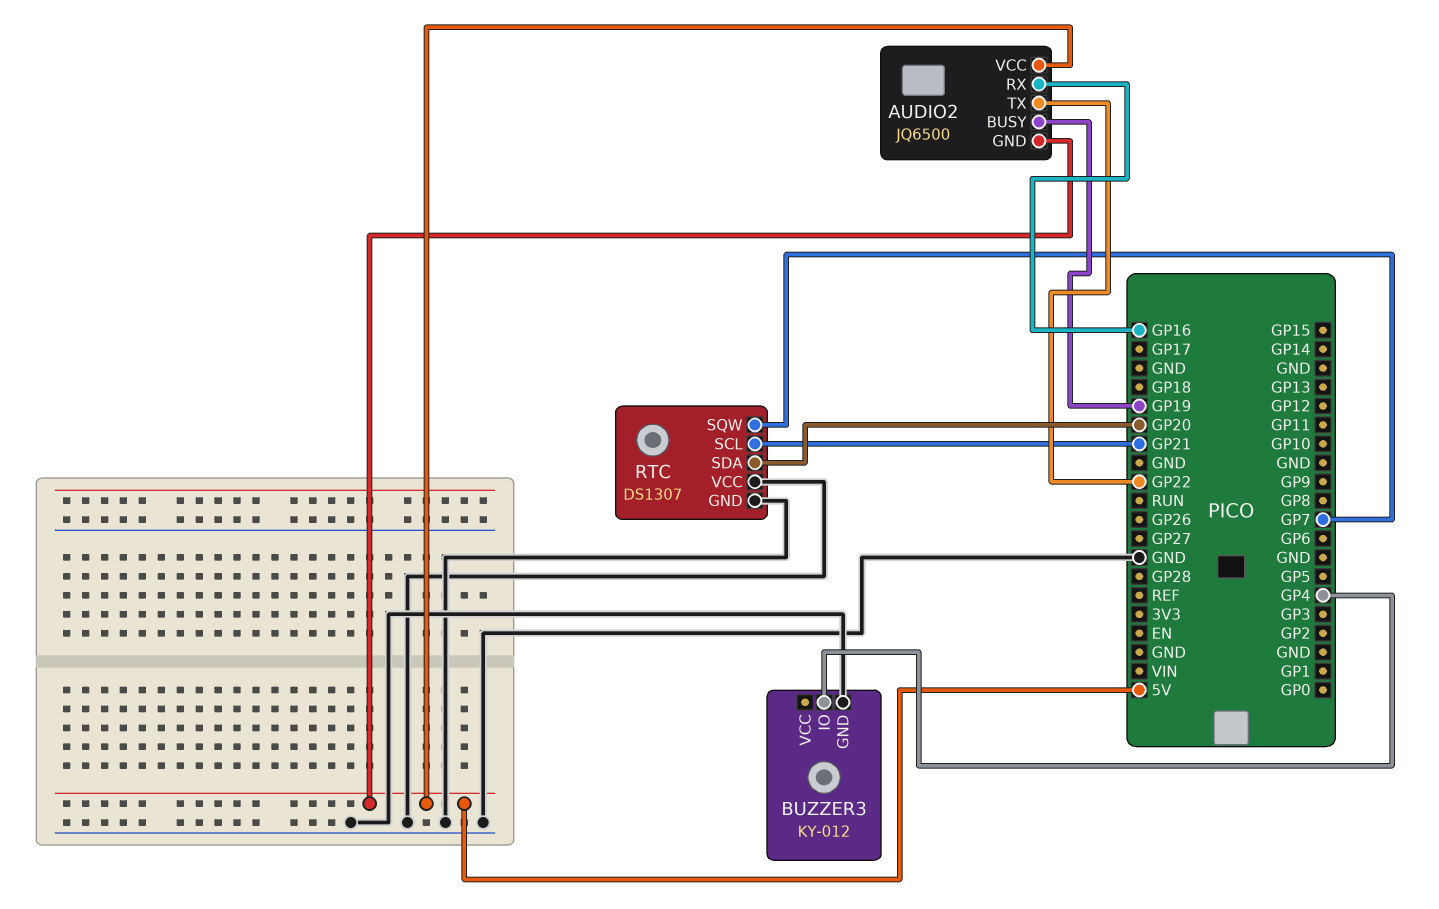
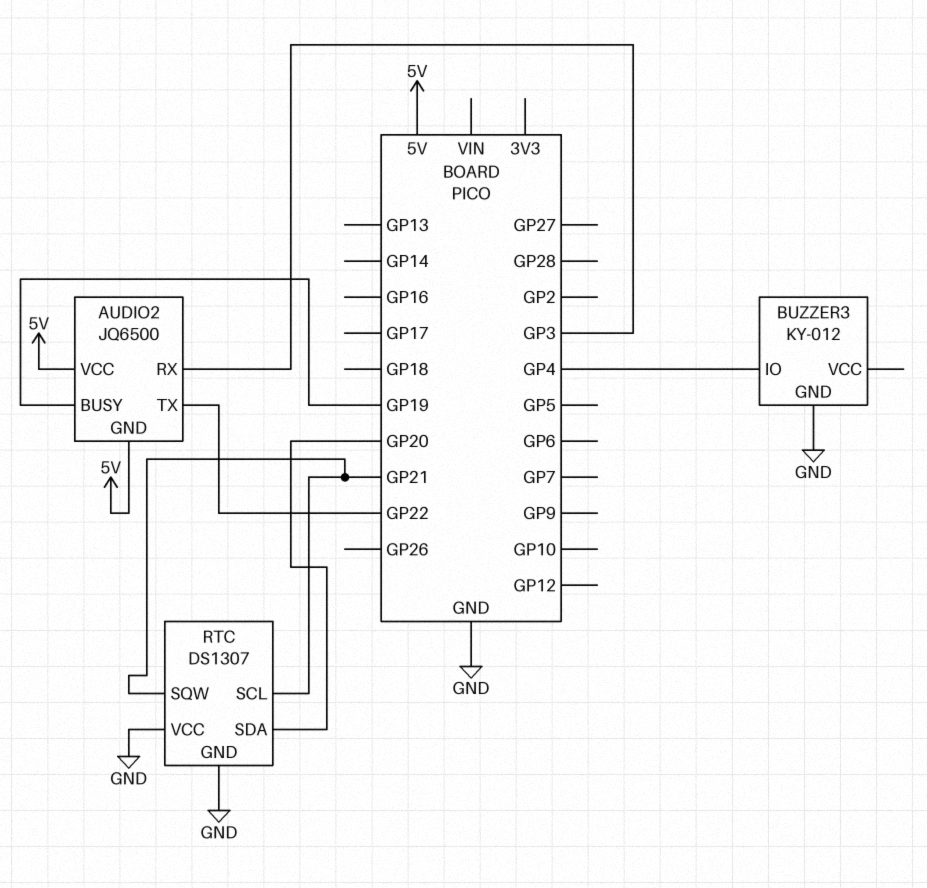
AUDIO2 pin RX: GP16 -> GP3
RTC pin SQW: GP7 -> GP21

